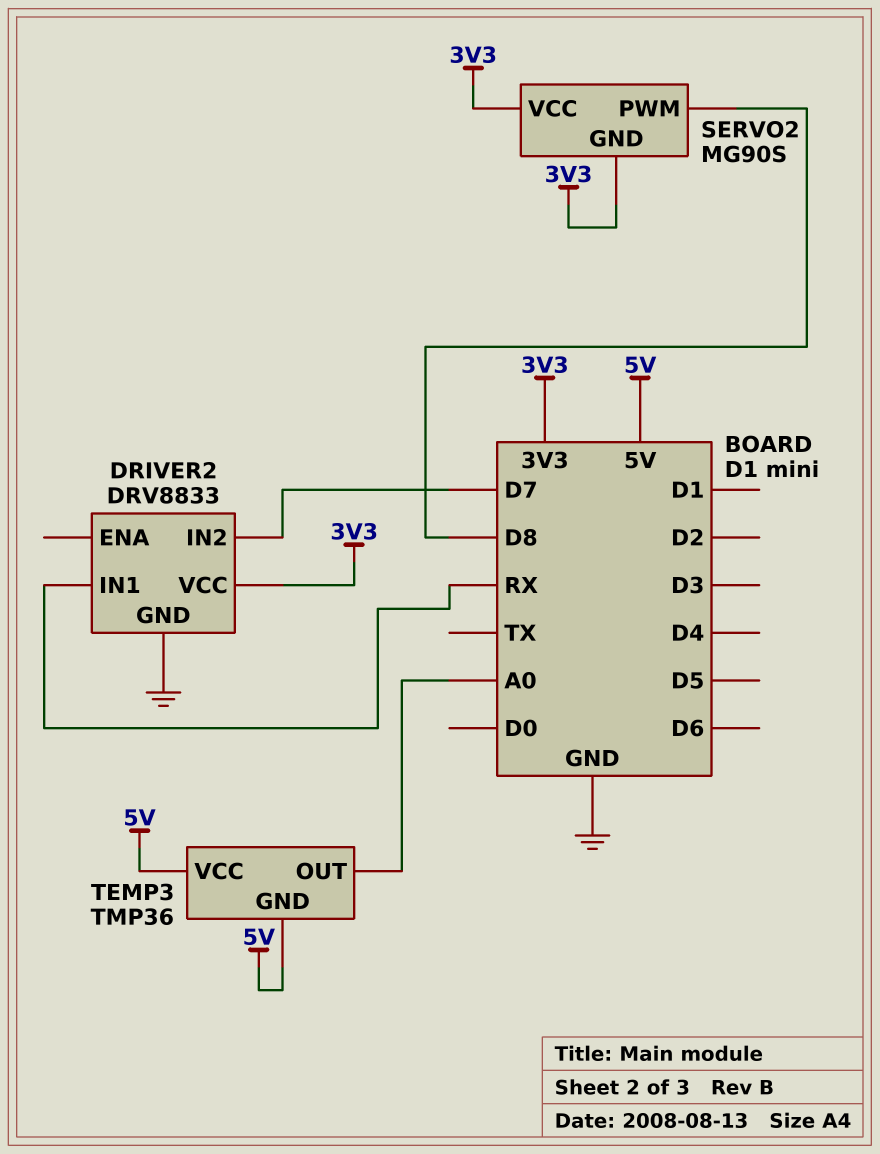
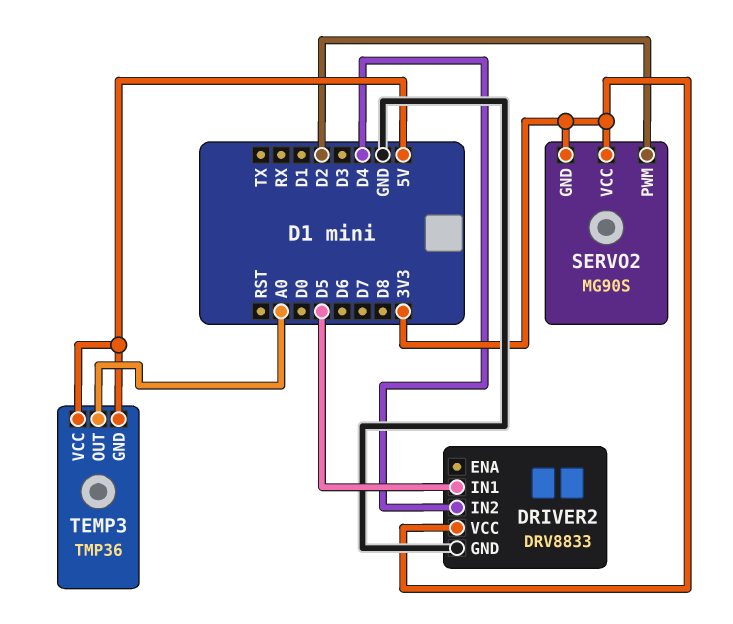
DRIVER2 pin IN1: RX -> D5
DRIVER2 pin IN2: D7 -> D4
SERVO2 pin PWM: D8 -> D2

